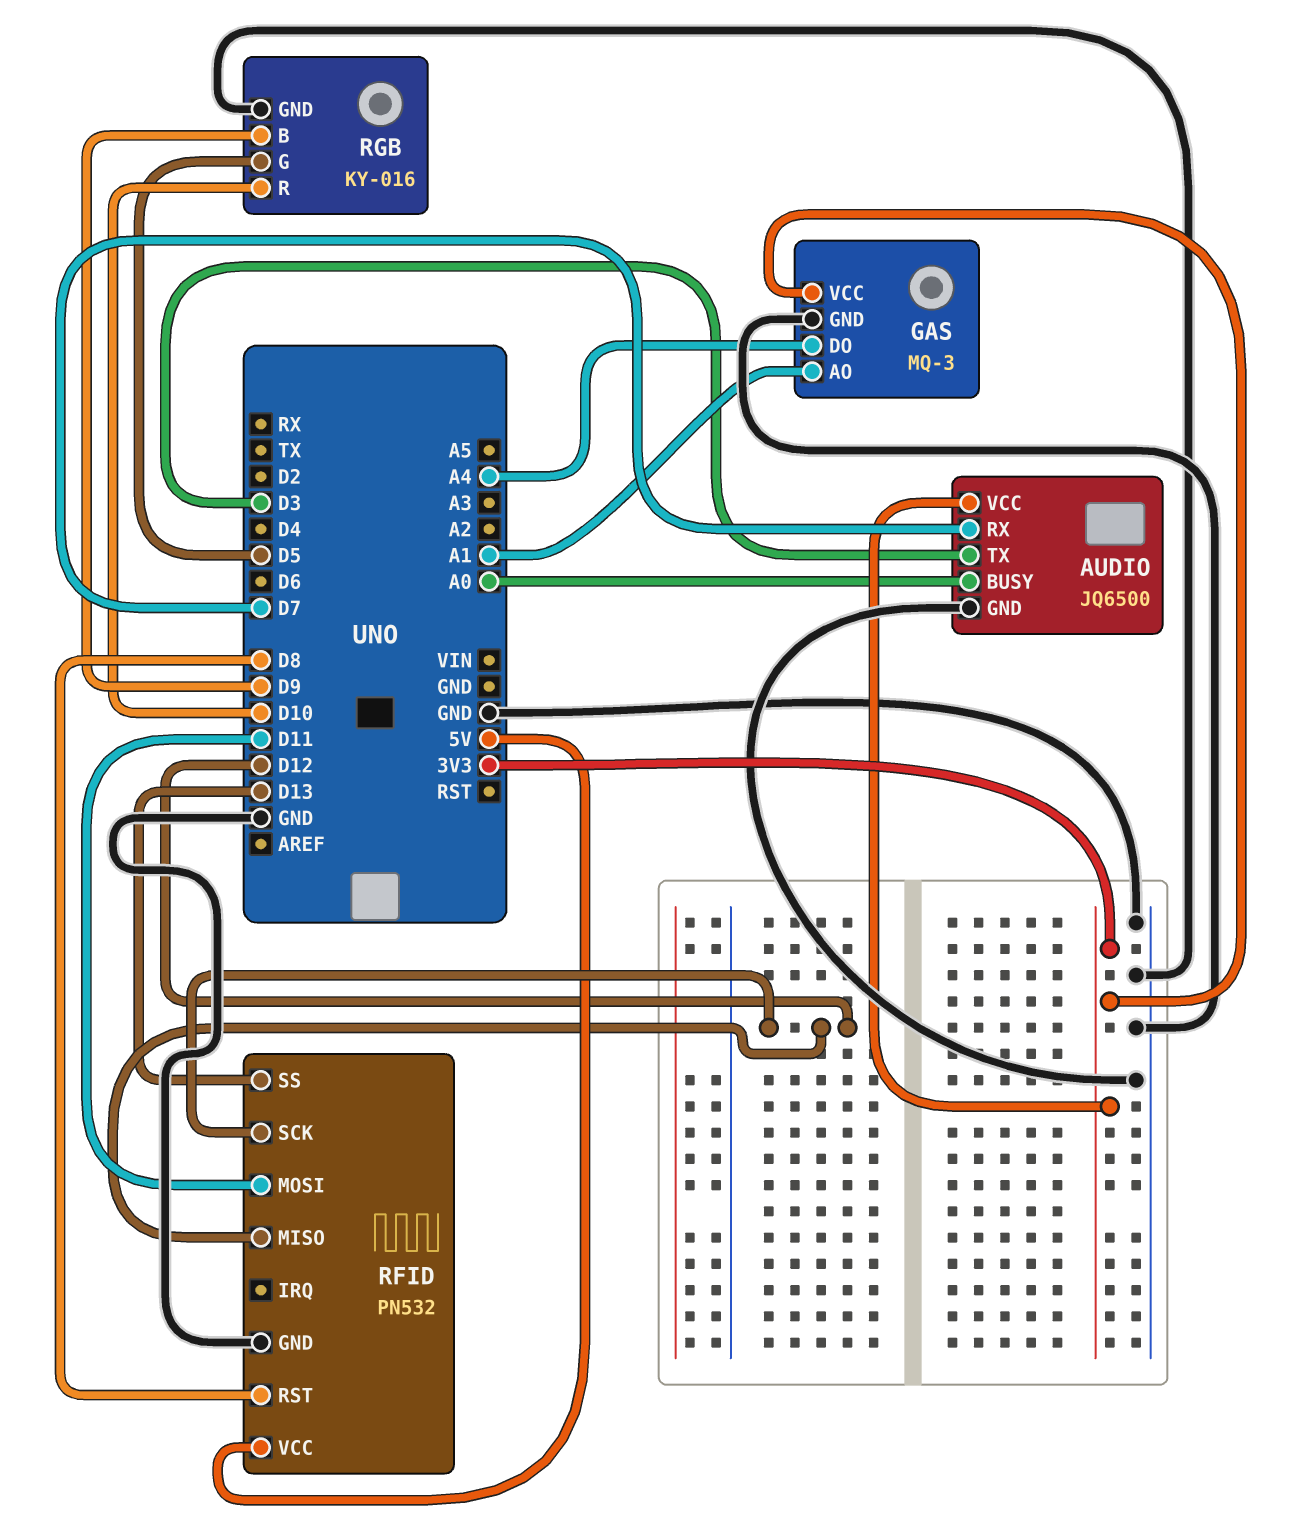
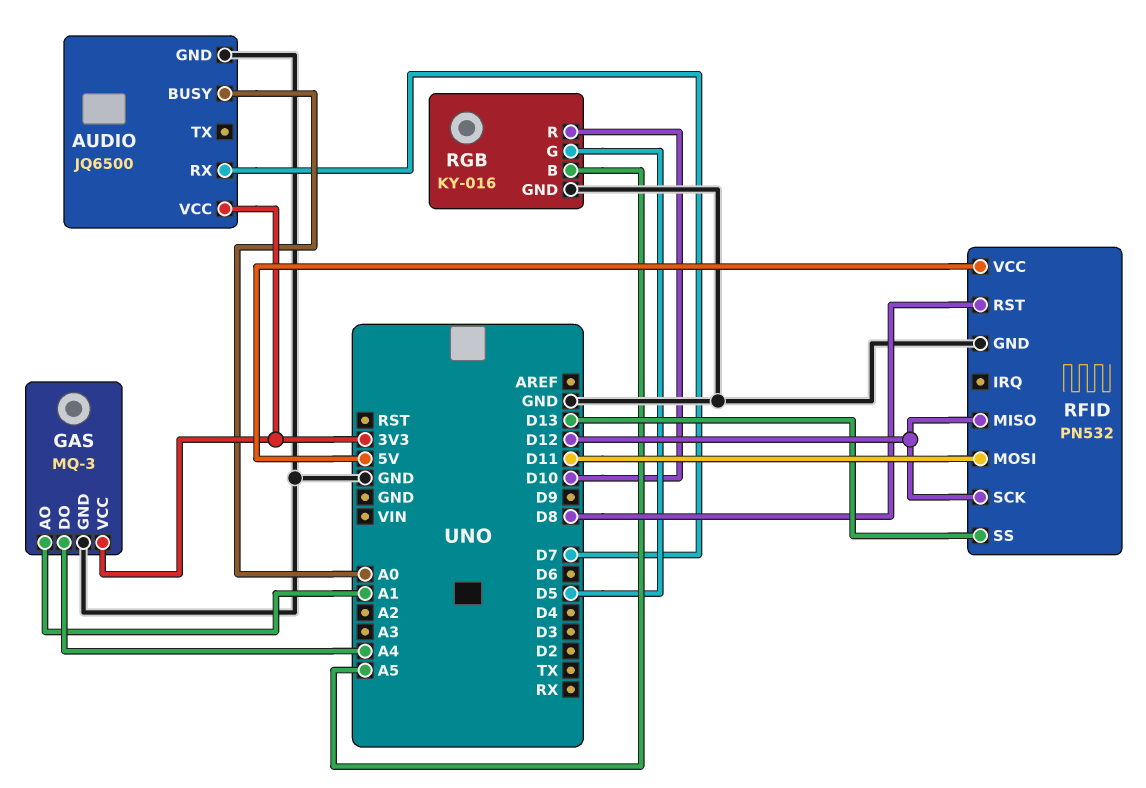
AUDIO pin TX: D3 -> none
RGB pin B: D9 -> A5

